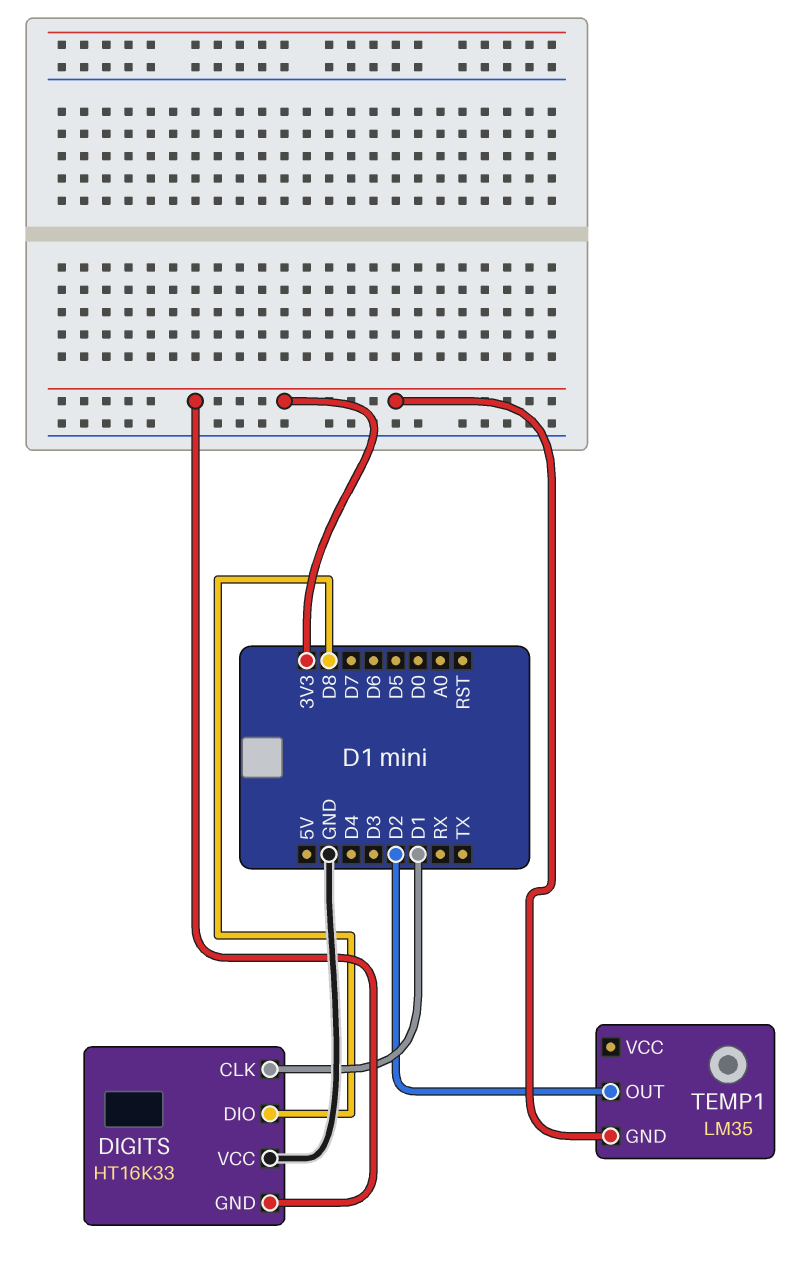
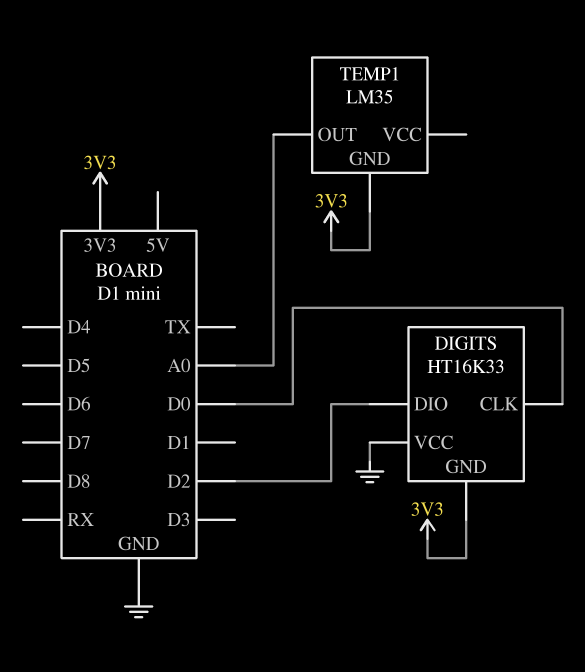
DIGITS pin CLK: D1 -> D0
DIGITS pin DIO: D8 -> D2
TEMP1 pin OUT: D2 -> A0

